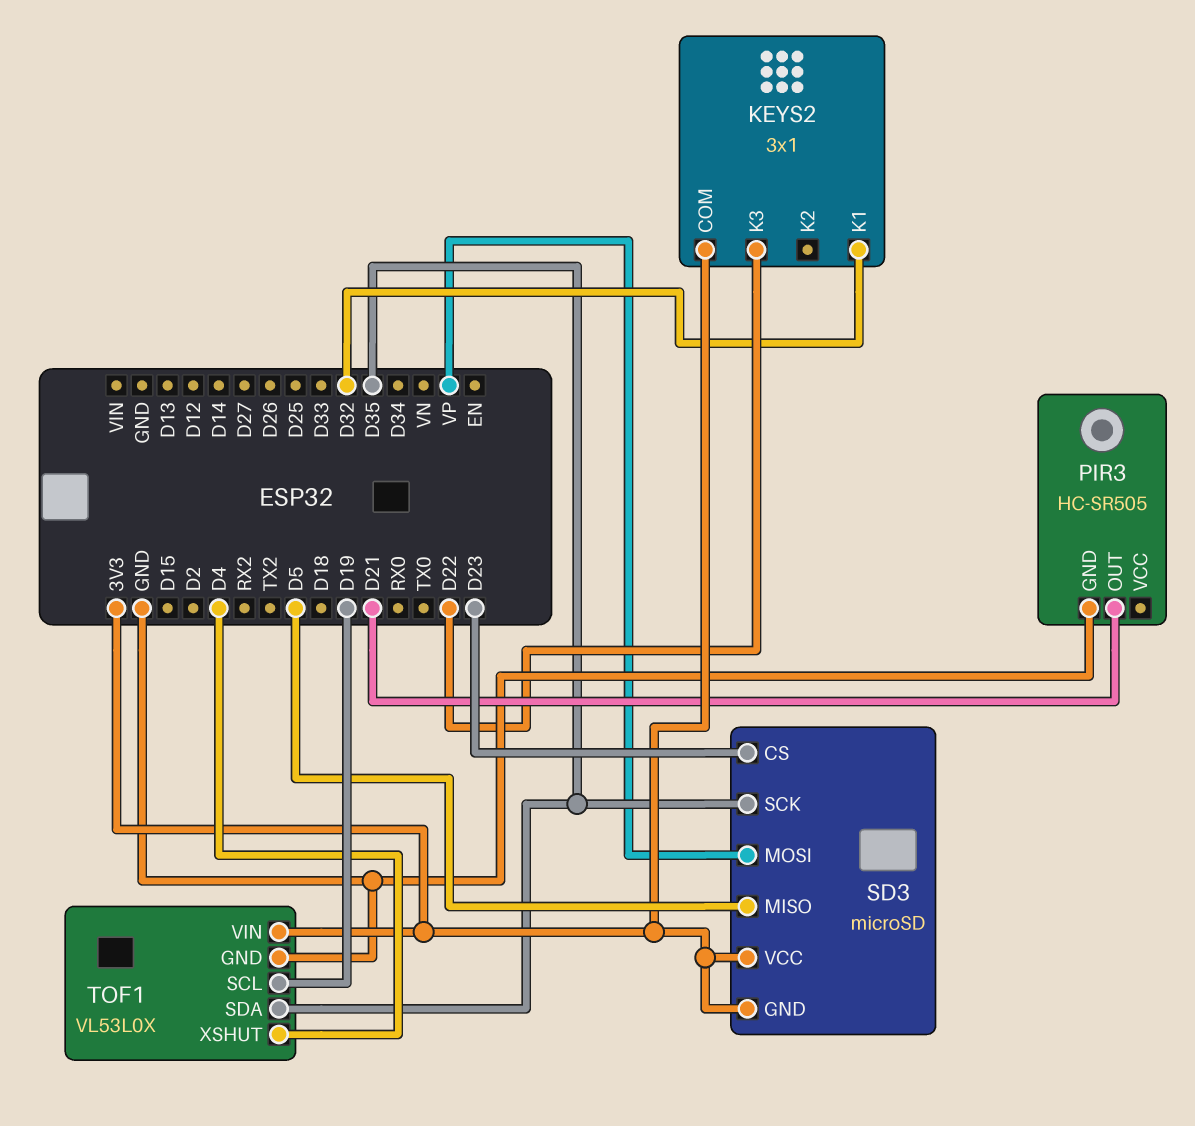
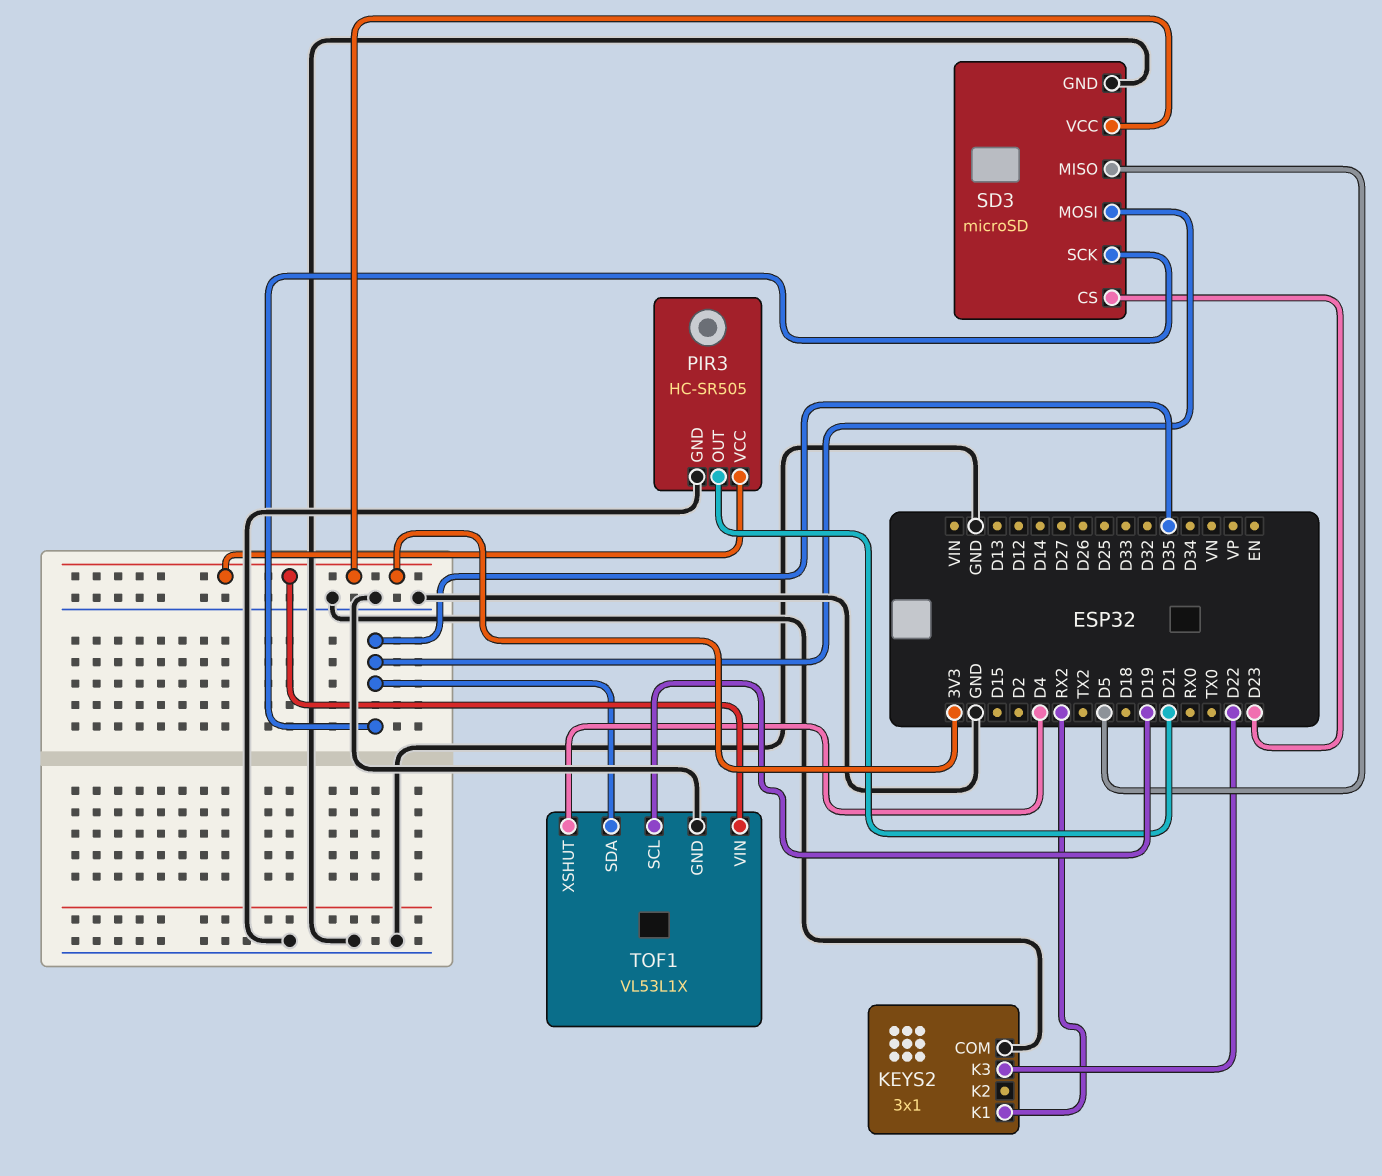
KEYS2 pin COM: 3V3 -> GND
KEYS2 pin K1: D32 -> RX2
PIR3 pin VCC: none -> 3V3
SD3 pin GND: 3V3 -> GND
SD3 pin MOSI: VP -> D35
TOF1: VL53L0X -> VL53L1X

